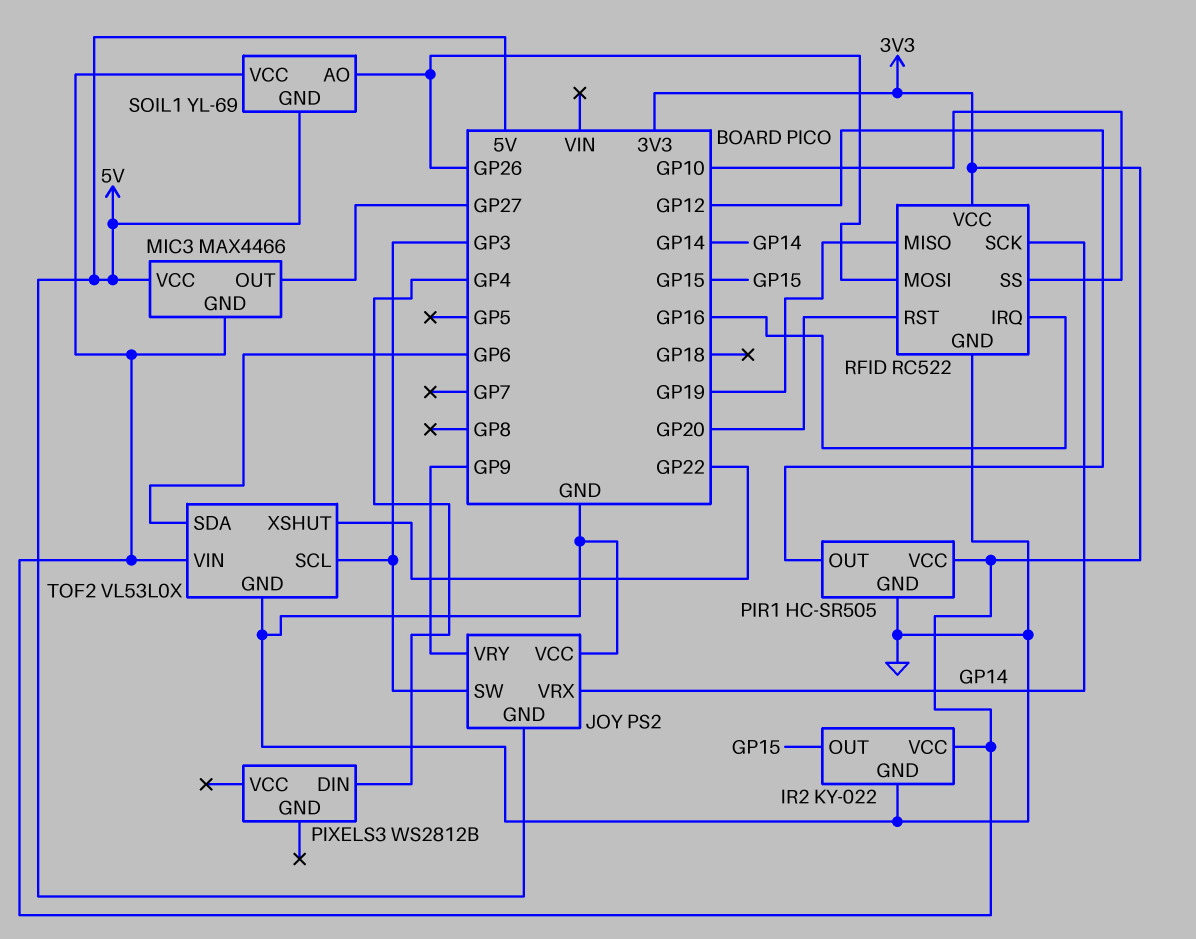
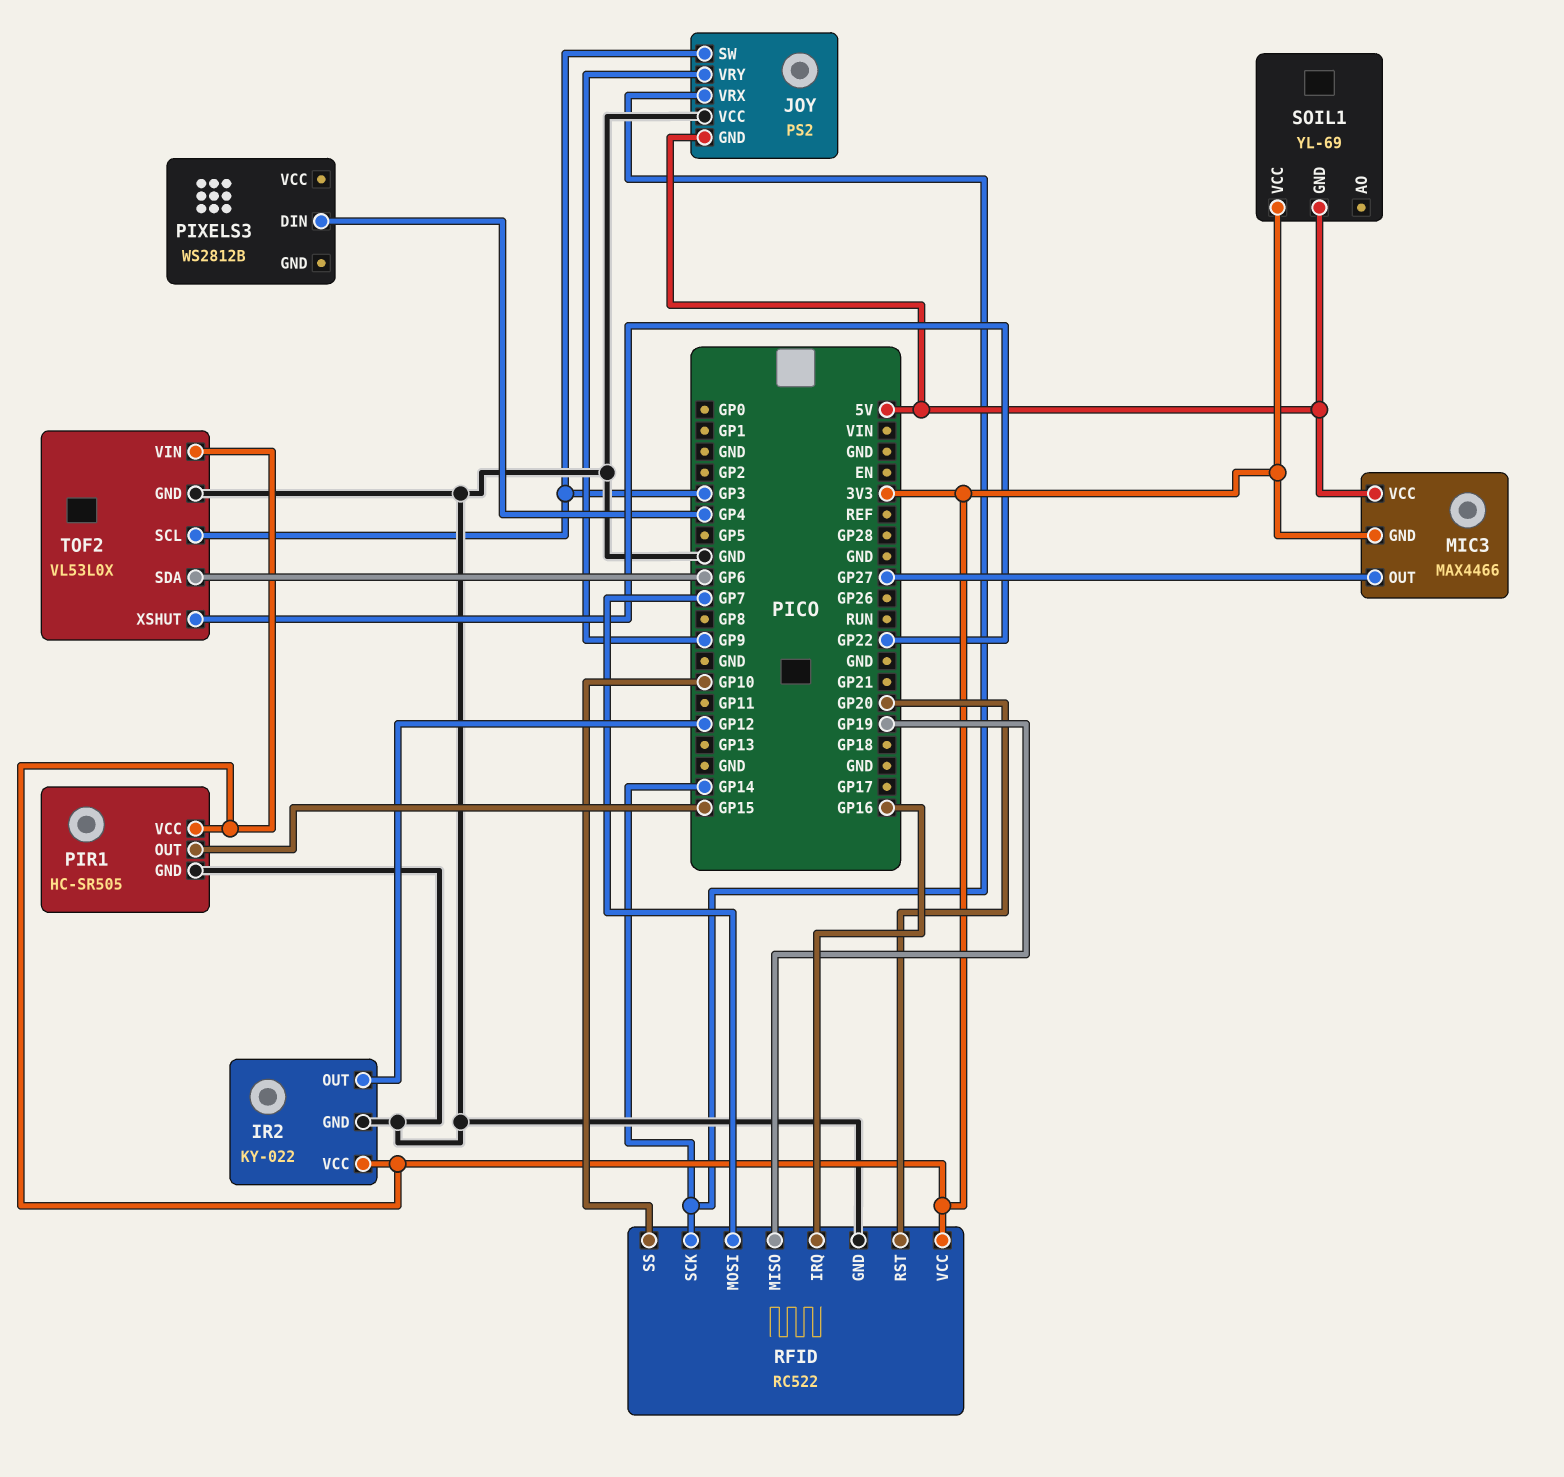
IR2 pin OUT: GP15 -> GP12
PIR1 pin OUT: GP12 -> GP15
RFID pin MOSI: GP26 -> GP7
SOIL1 pin AO: GP26 -> none

